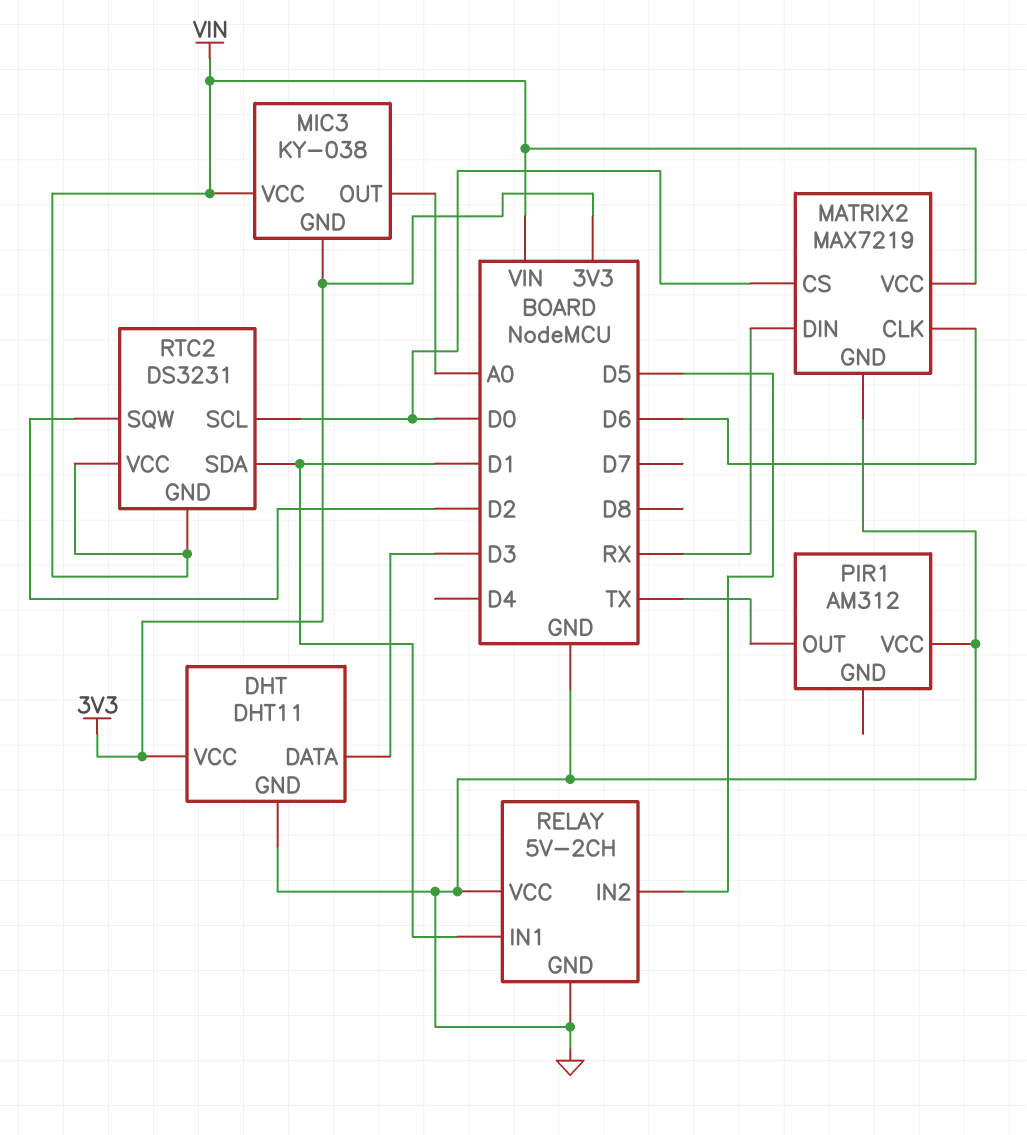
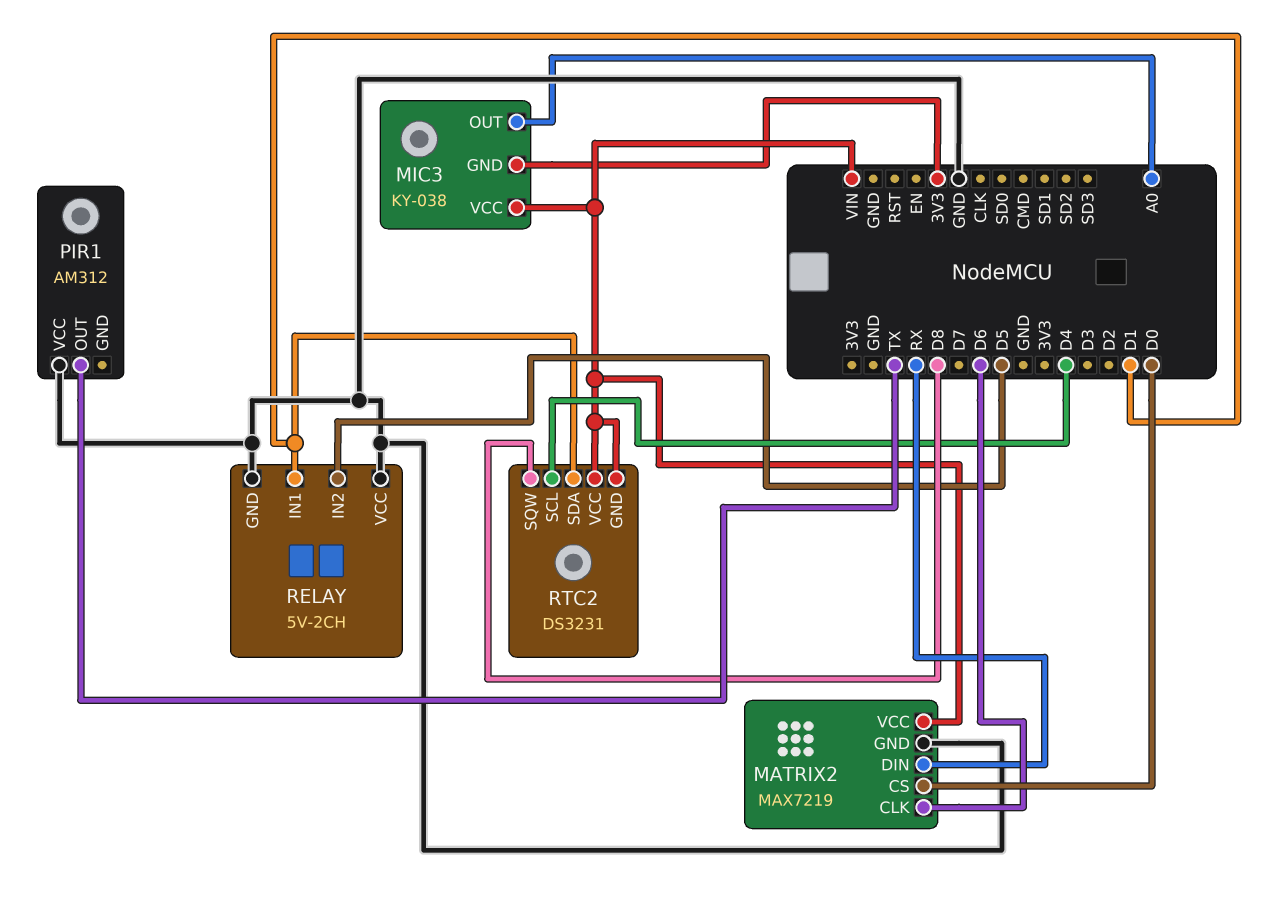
DHT: DHT11 -> none
DHT pin DATA: D3 -> none
DHT pin GND: GND -> none
DHT pin VCC: 3V3 -> none
RTC2 pin SCL: D0 -> D4
RTC2 pin SQW: D2 -> D8

